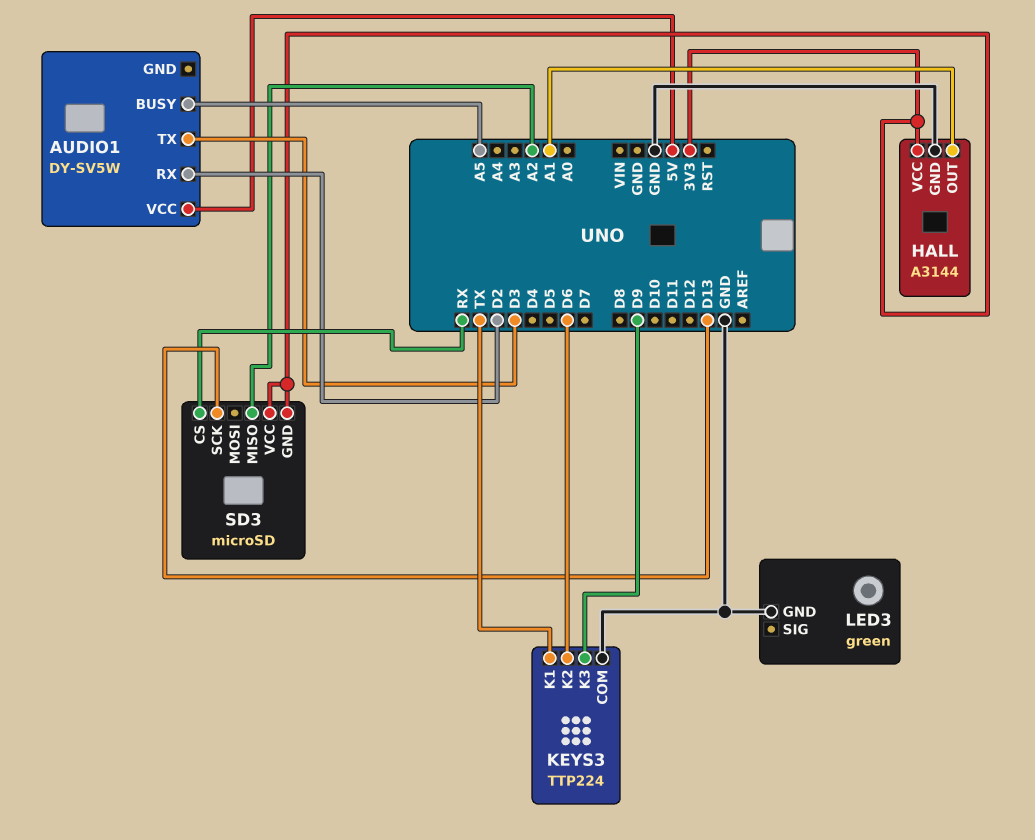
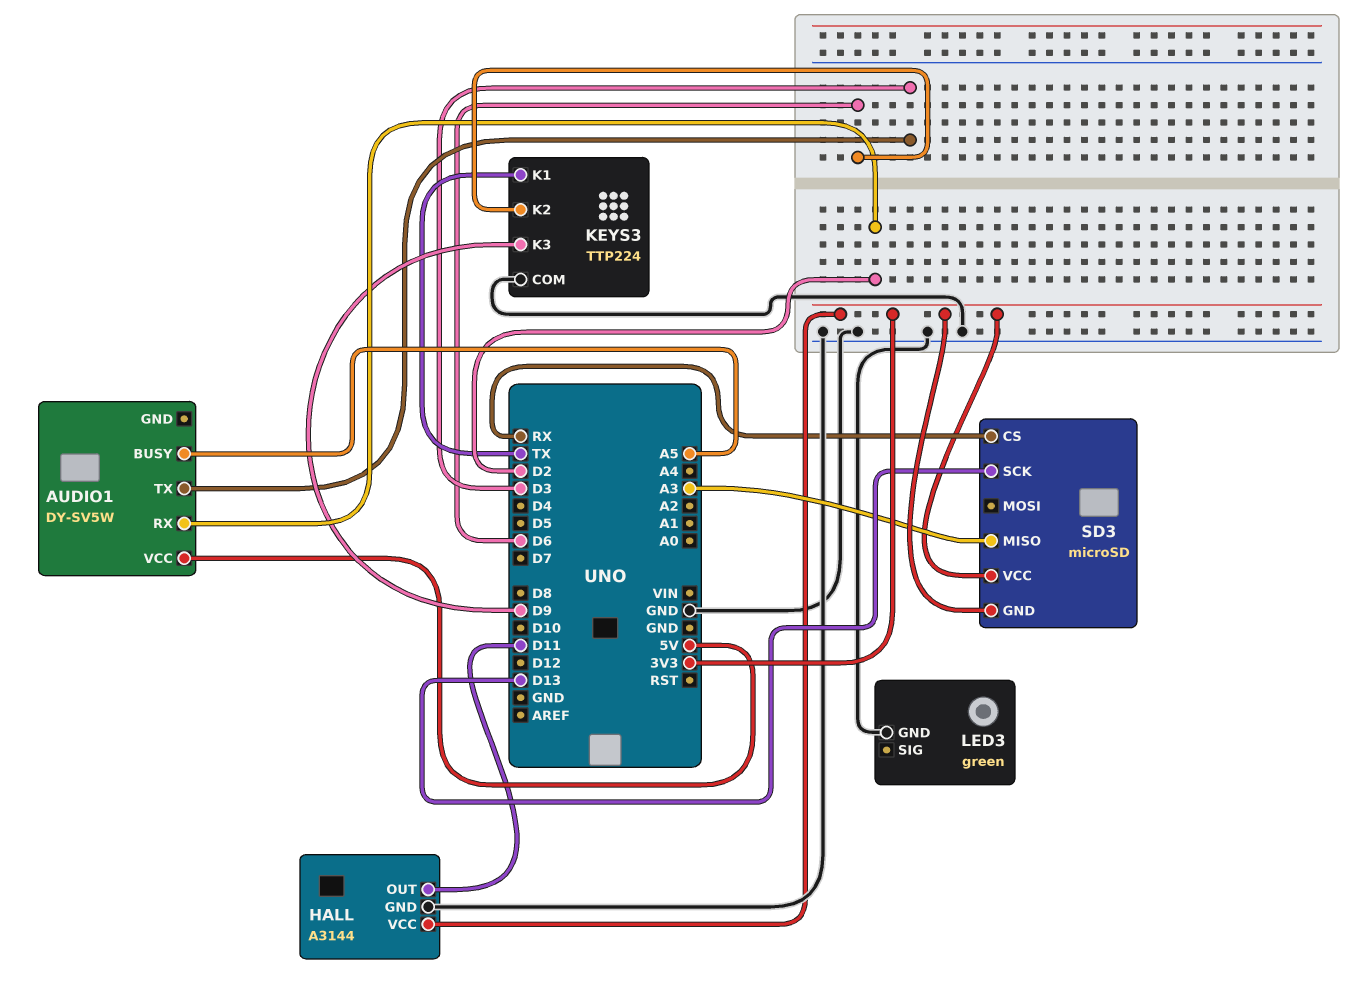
HALL pin OUT: A1 -> D11
SD3 pin MISO: A2 -> A3

